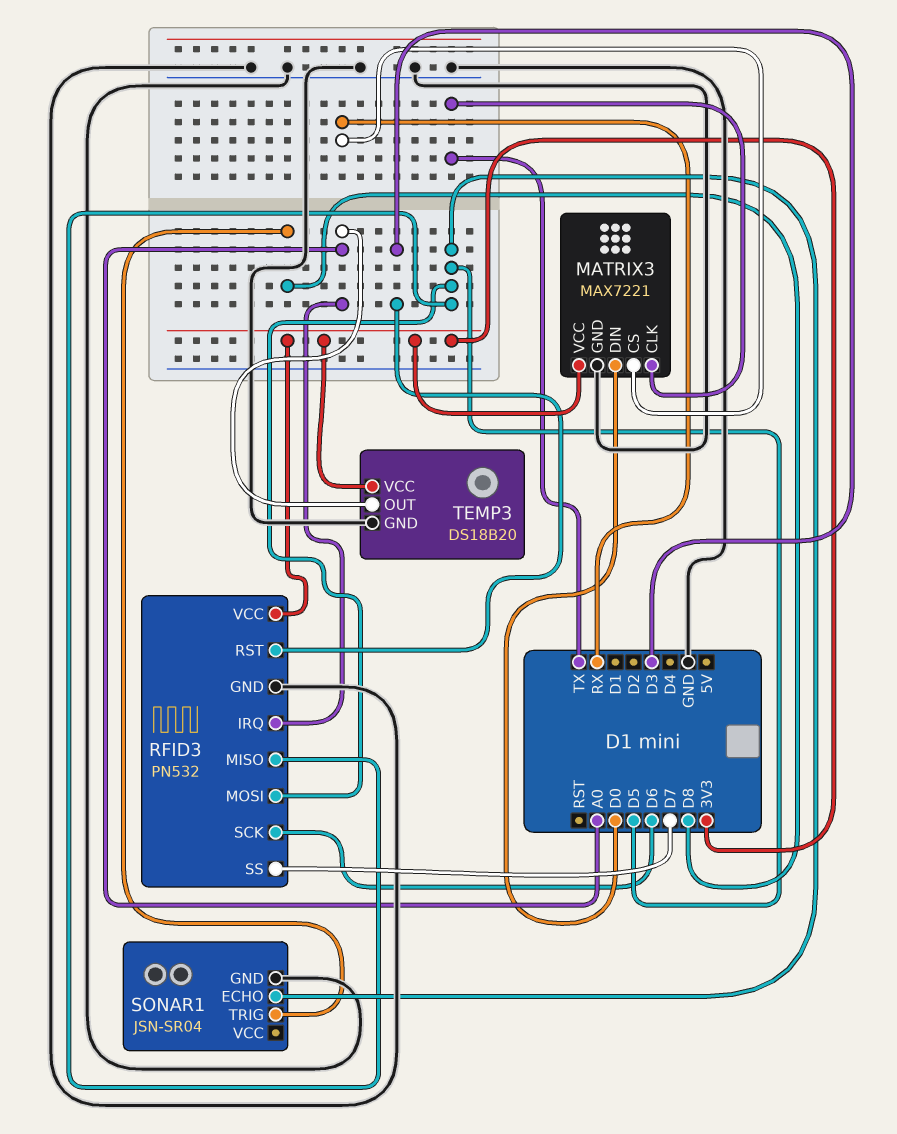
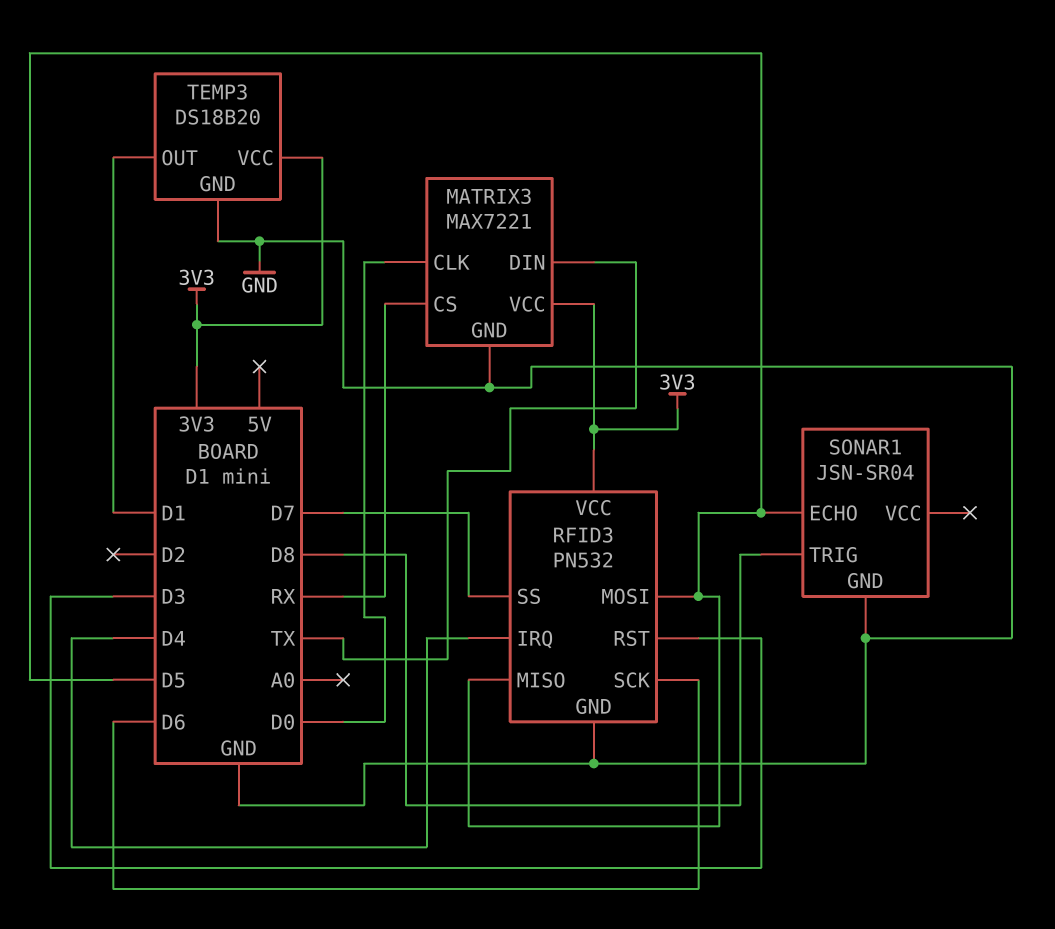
MATRIX3 pin CLK: TX -> D0
MATRIX3 pin DIN: D0 -> TX
RFID3 pin IRQ: A0 -> D4
TEMP3 pin OUT: A0 -> D1

